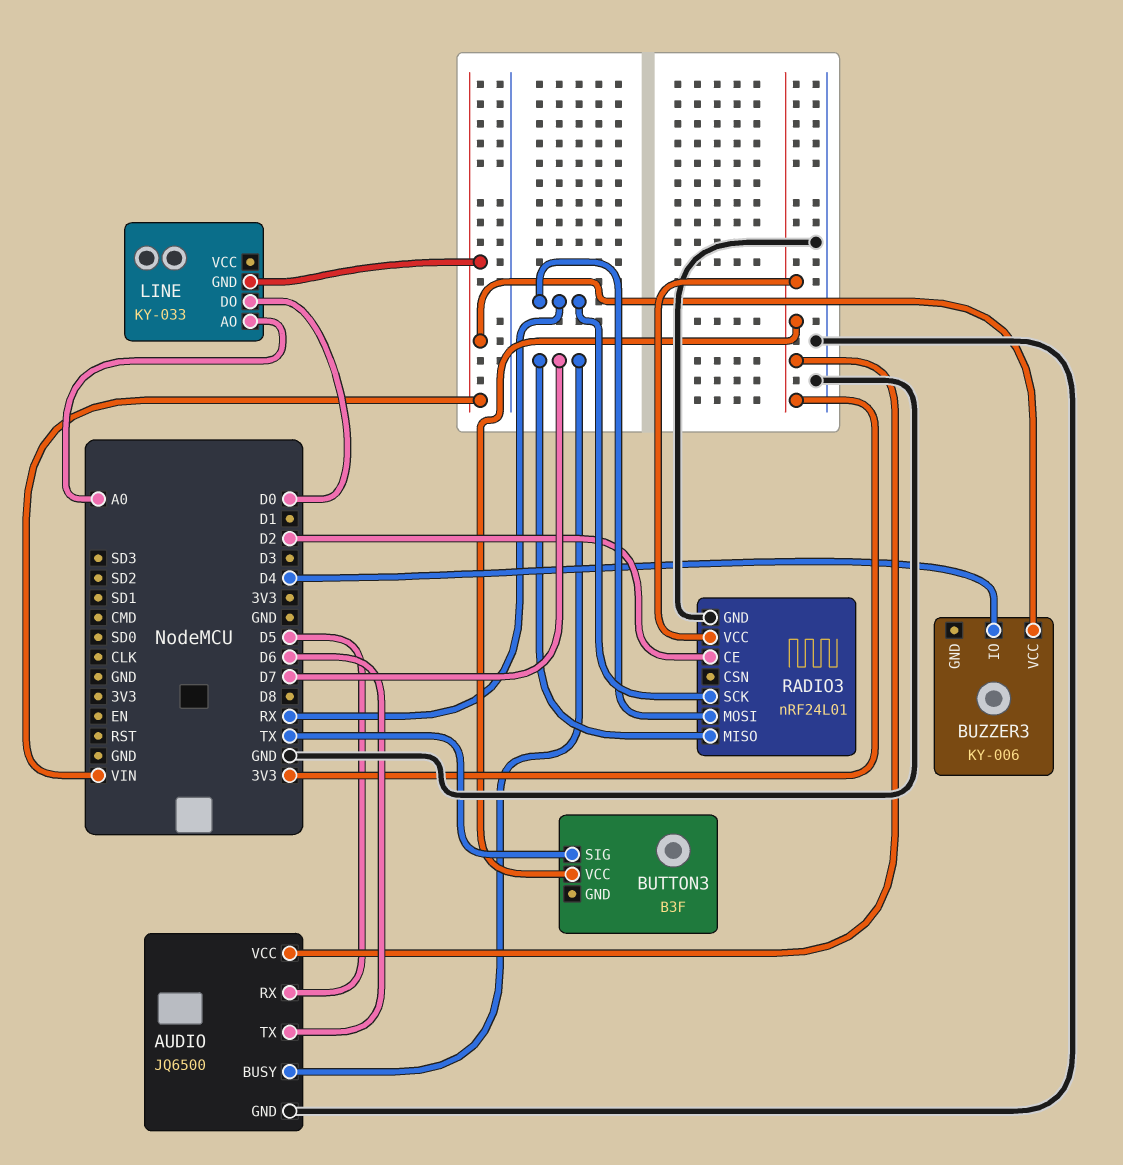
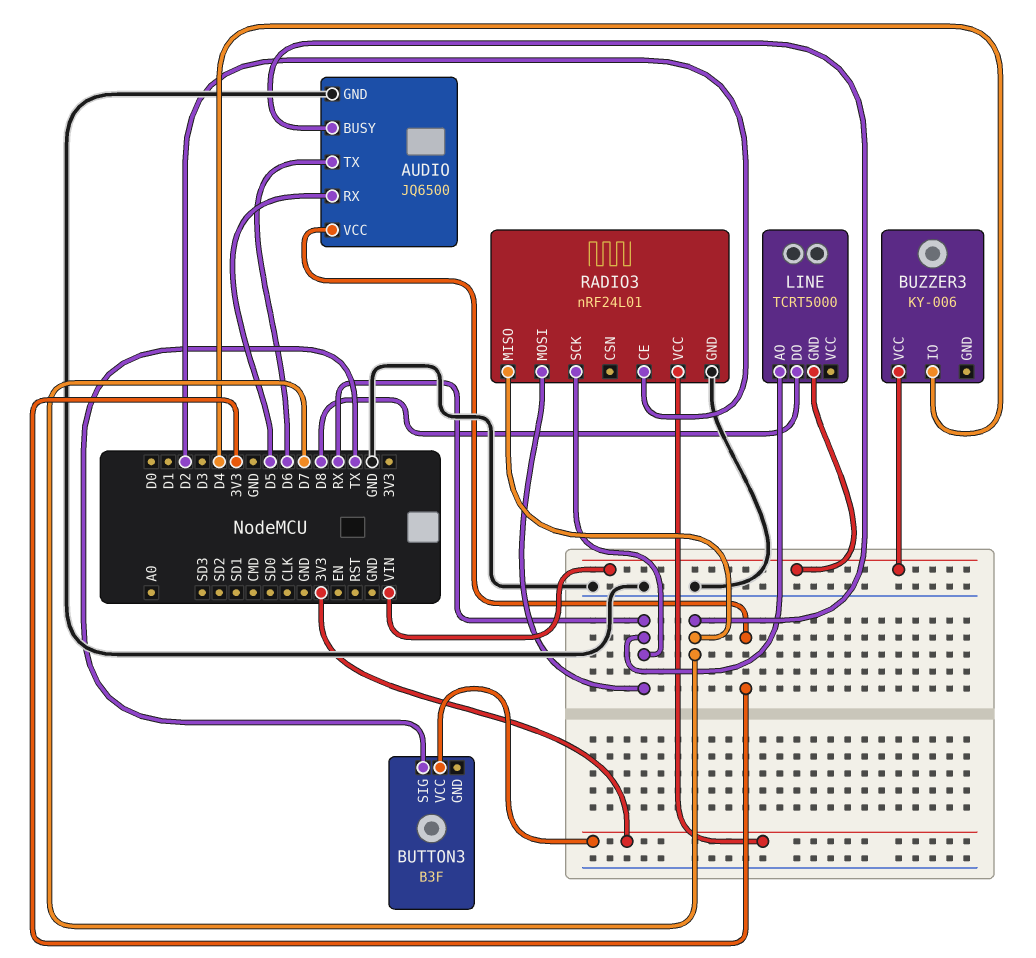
LINE: KY-033 -> TCRT5000
LINE pin AO: A0 -> RX
LINE pin DO: D0 -> D8

